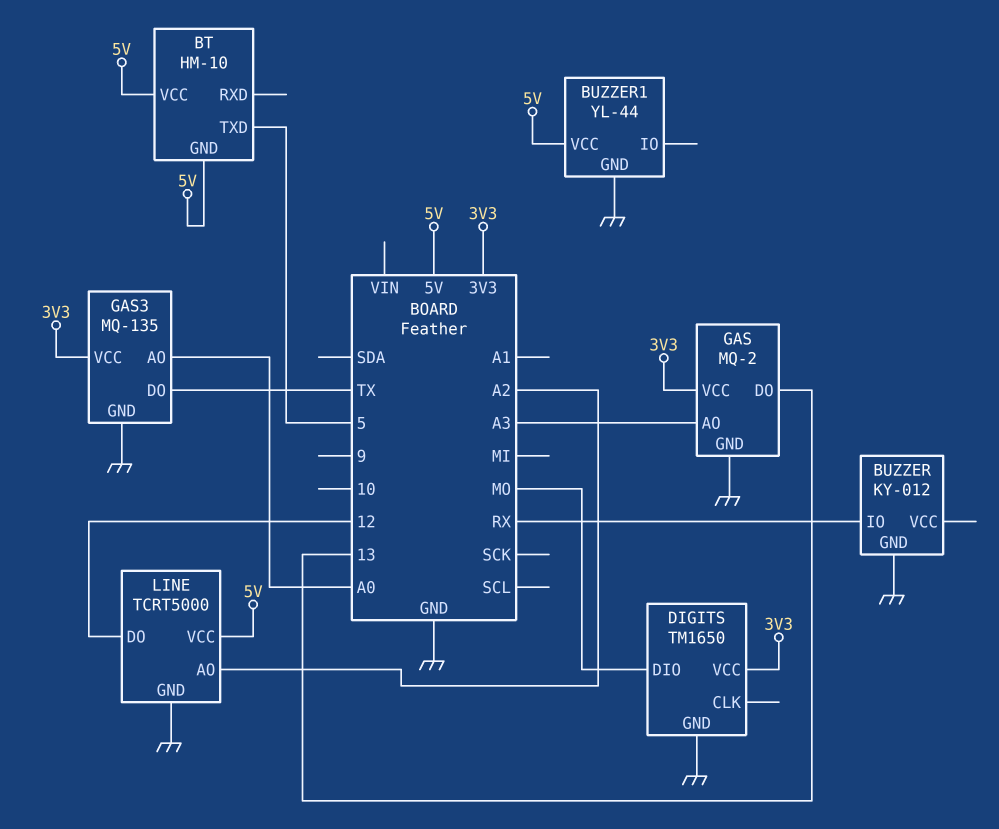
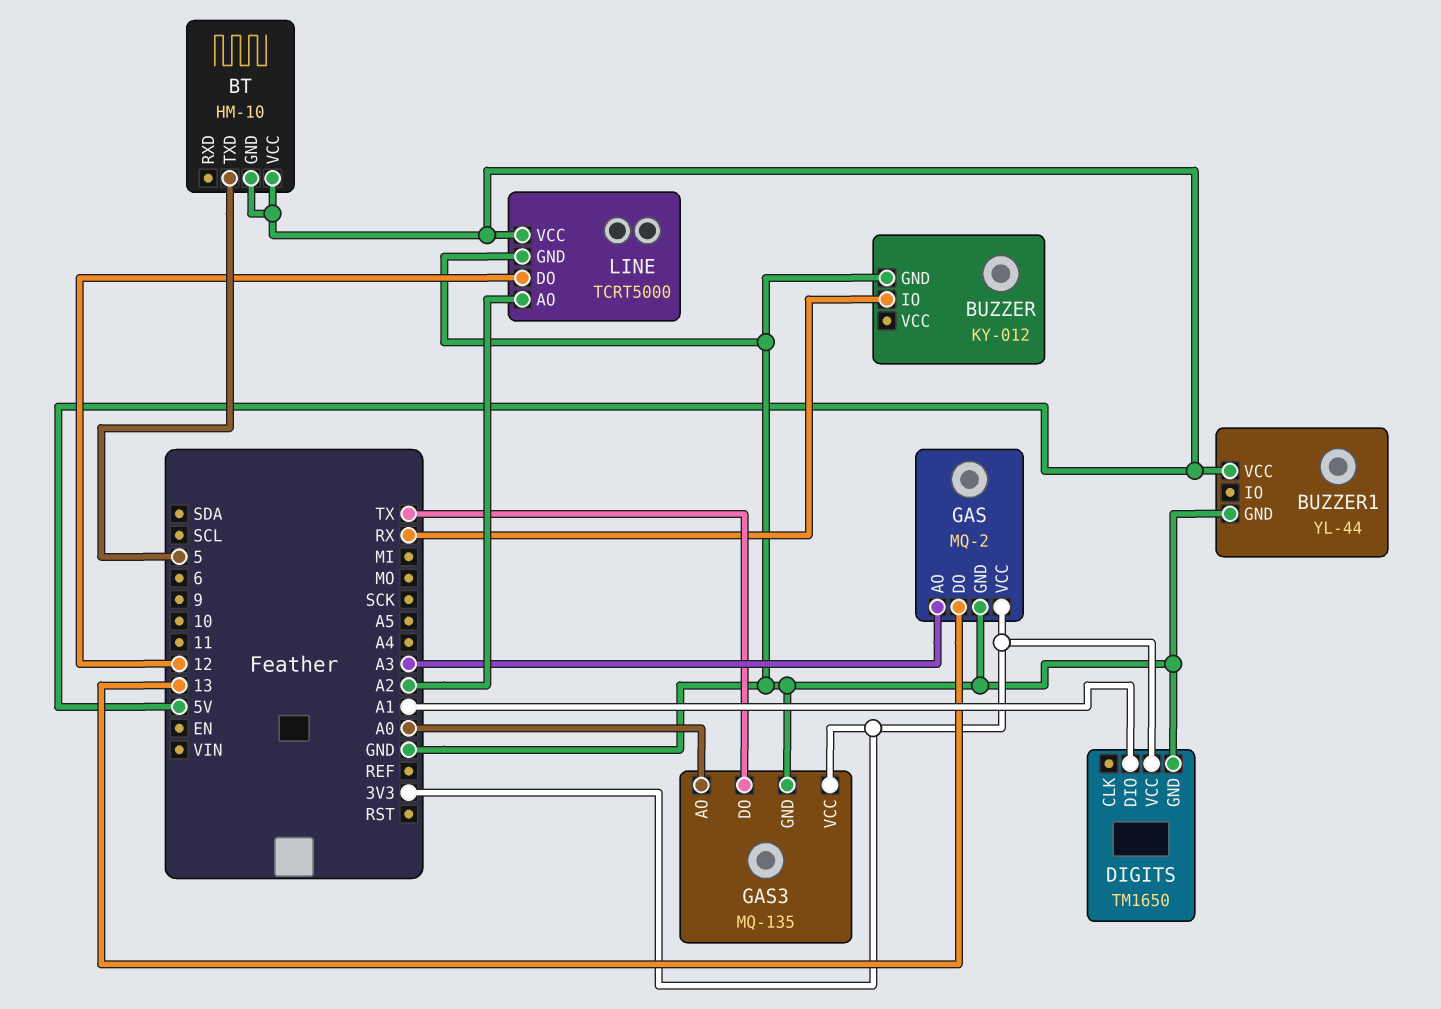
DIGITS pin DIO: MO -> A1

